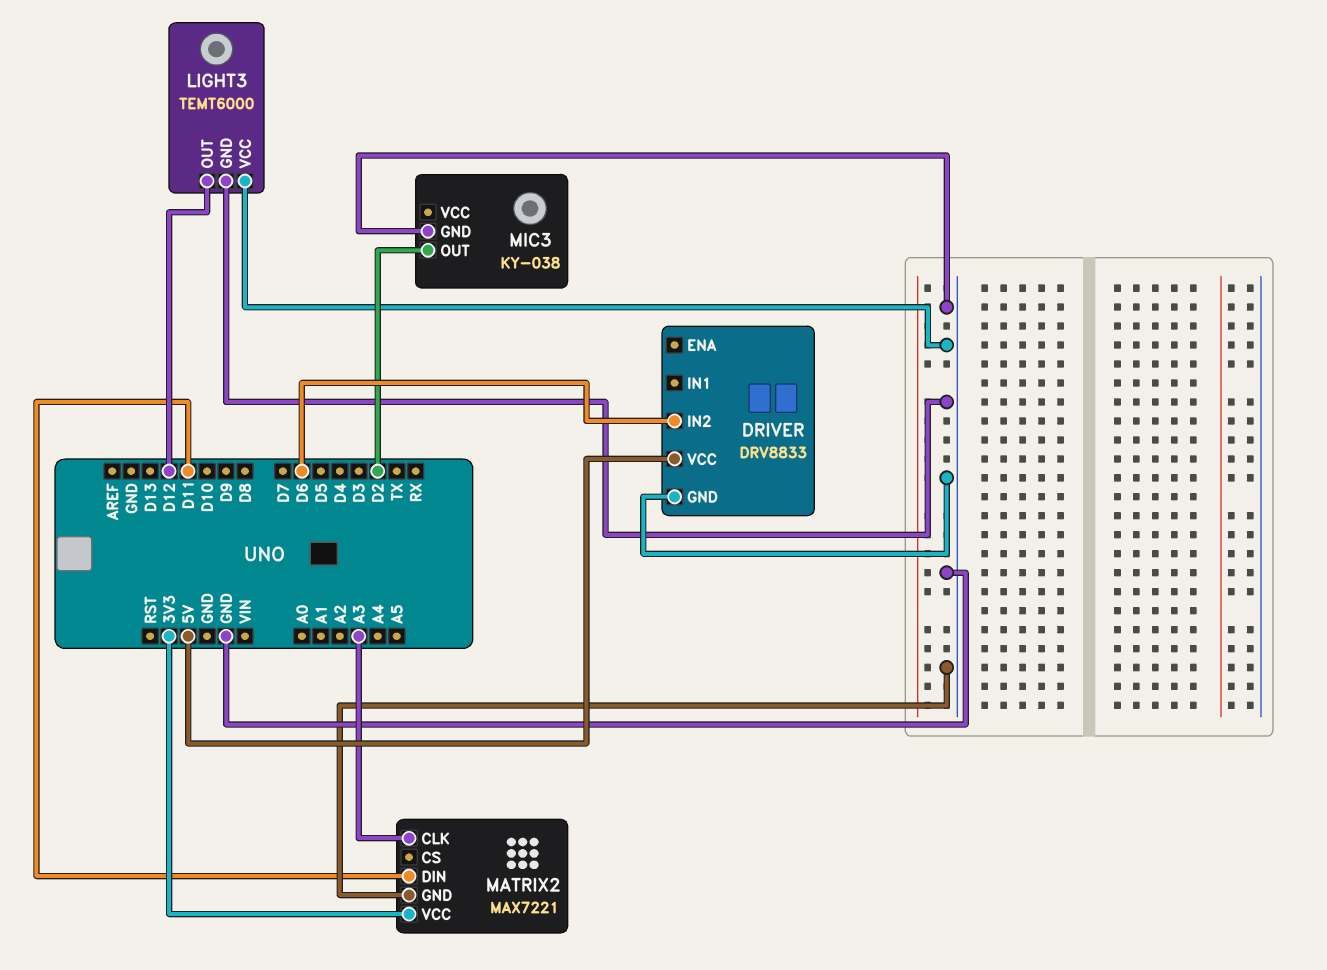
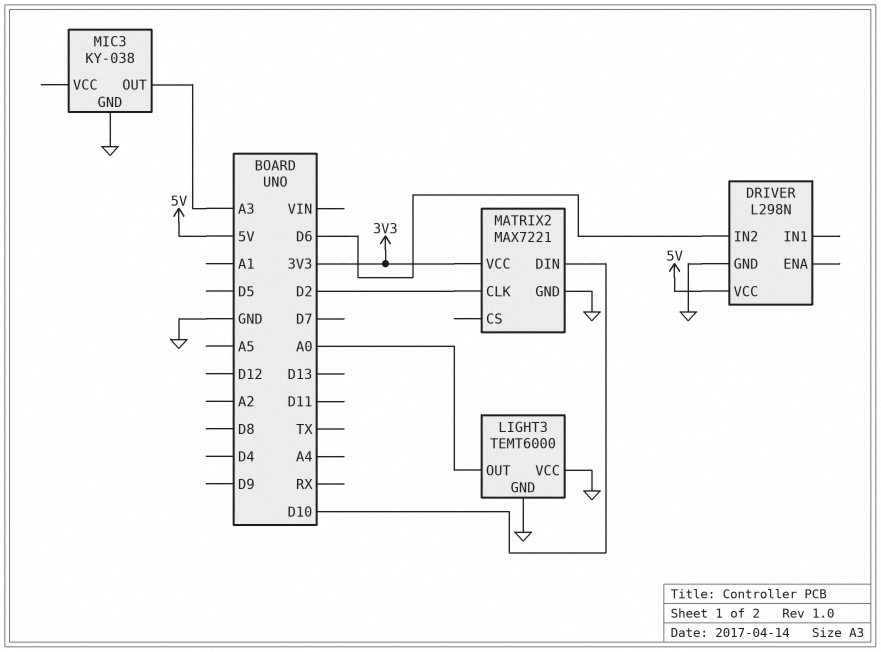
DRIVER: DRV8833 -> L298N
LIGHT3 pin OUT: D12 -> A0
MATRIX2 pin CLK: A3 -> D2
MATRIX2 pin DIN: D11 -> D10
MIC3 pin OUT: D2 -> A3

